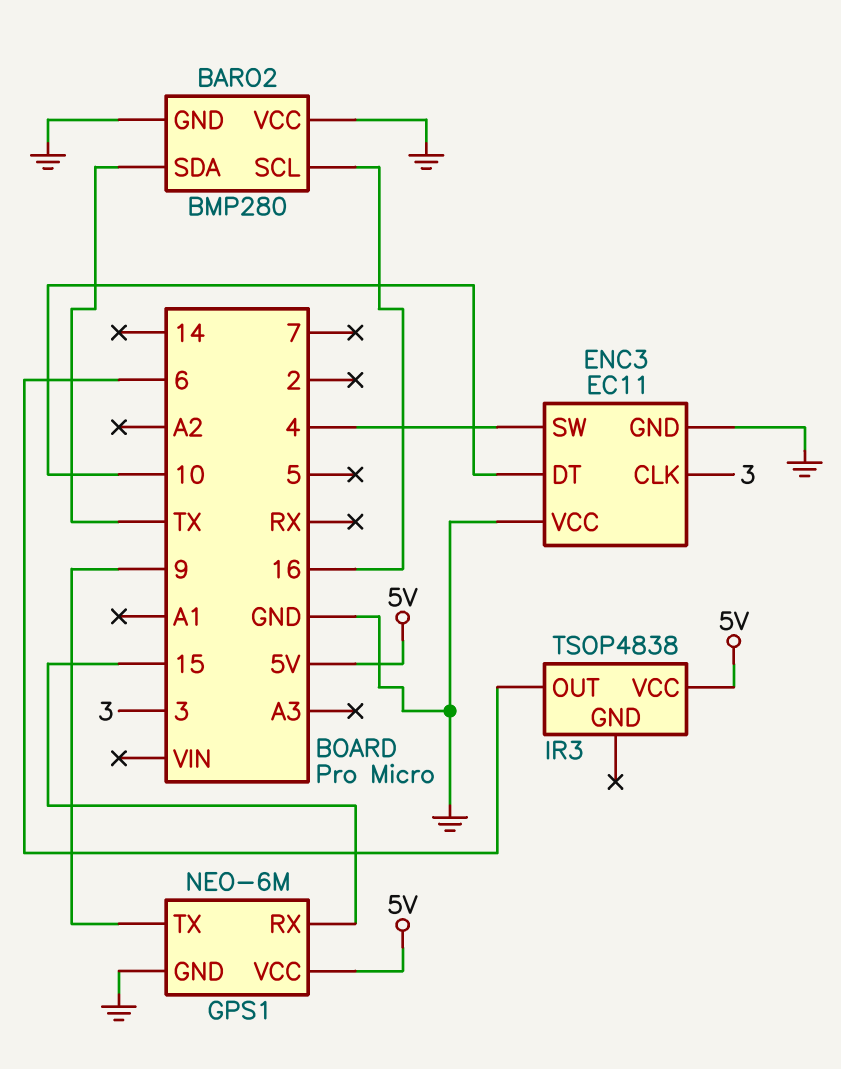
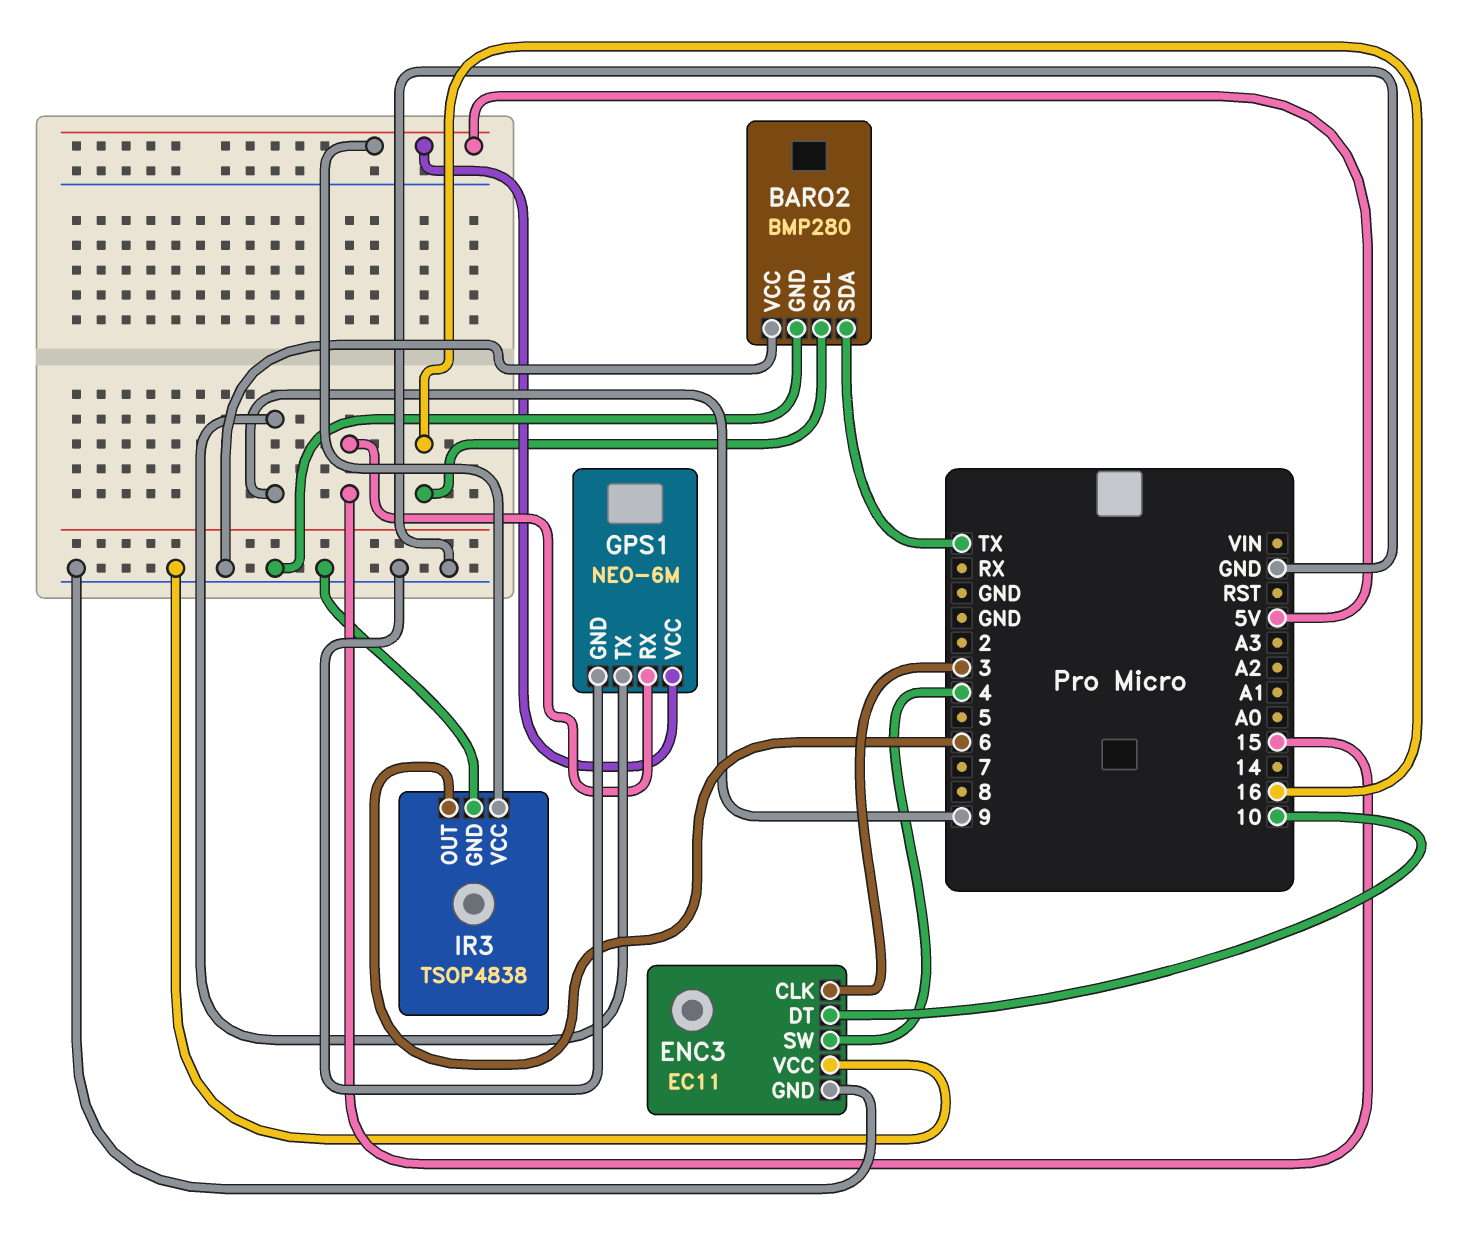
IR3 pin GND: none -> GND

